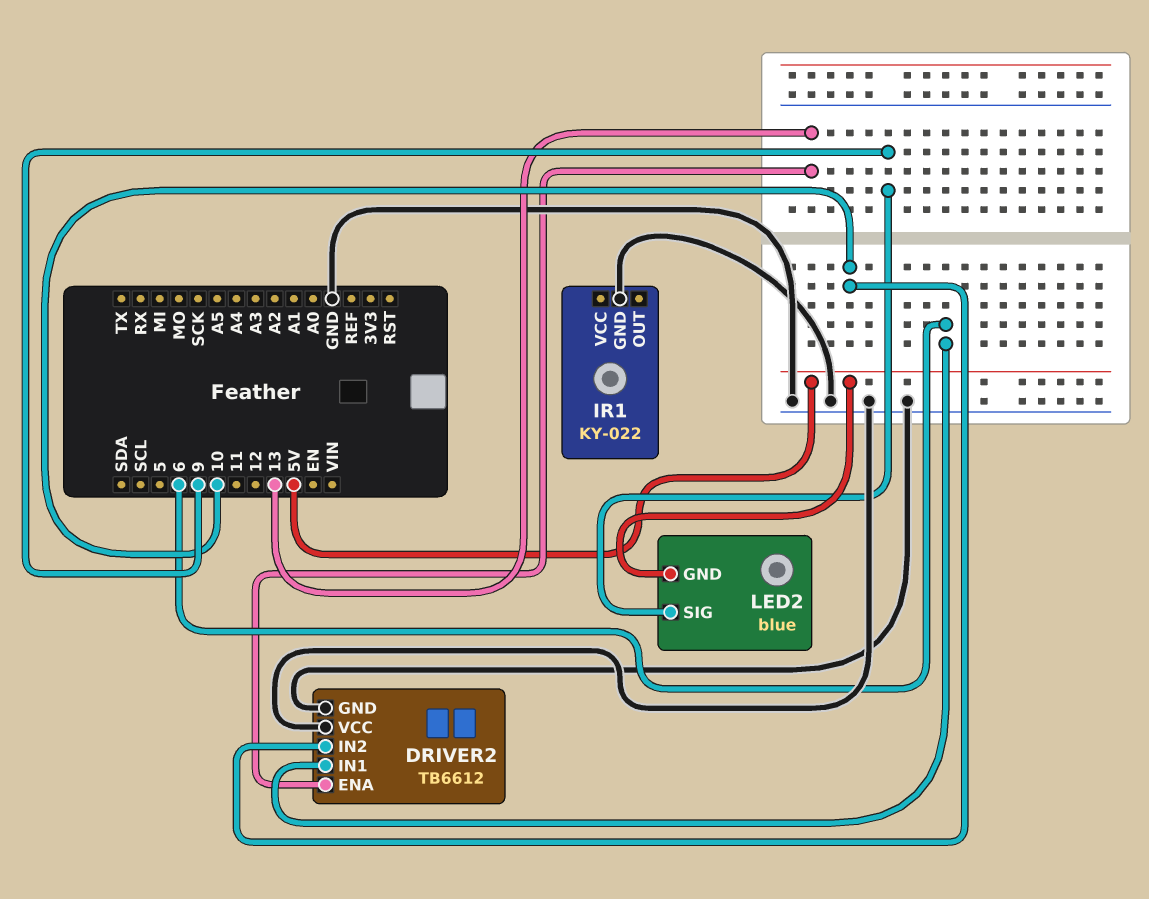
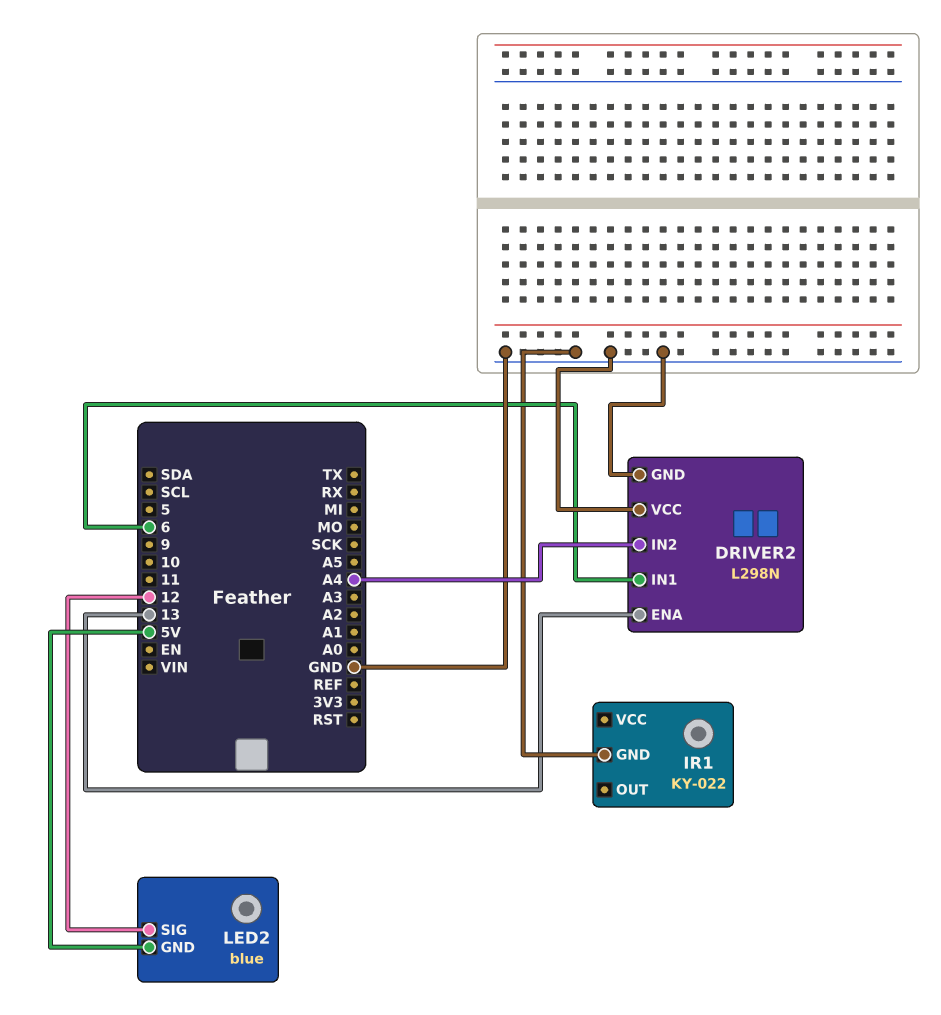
DRIVER2: TB6612 -> L298N
DRIVER2 pin IN2: 10 -> A4
LED2 pin SIG: 9 -> 12

